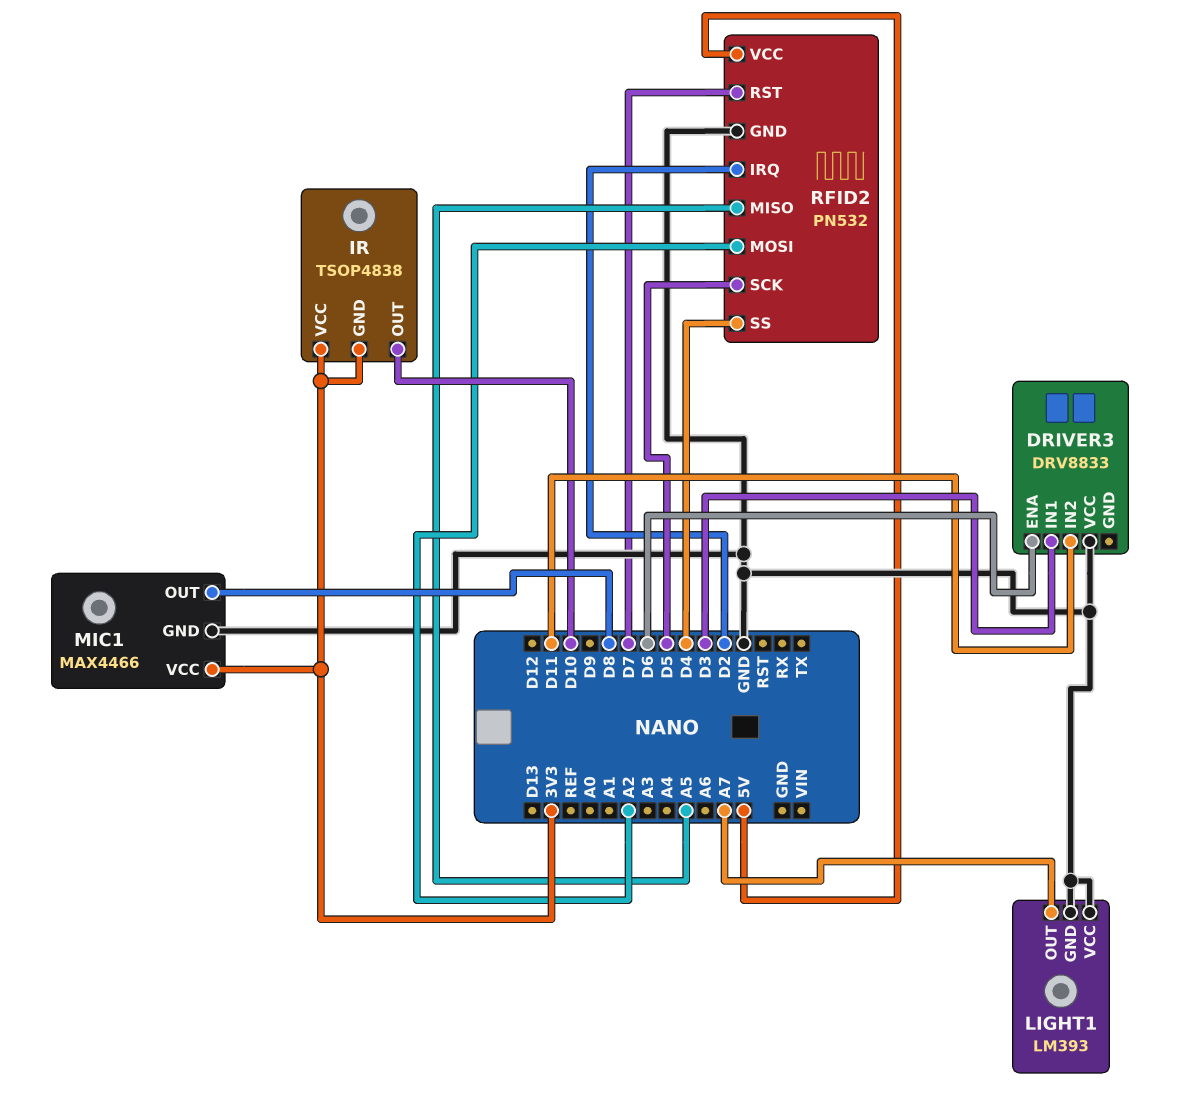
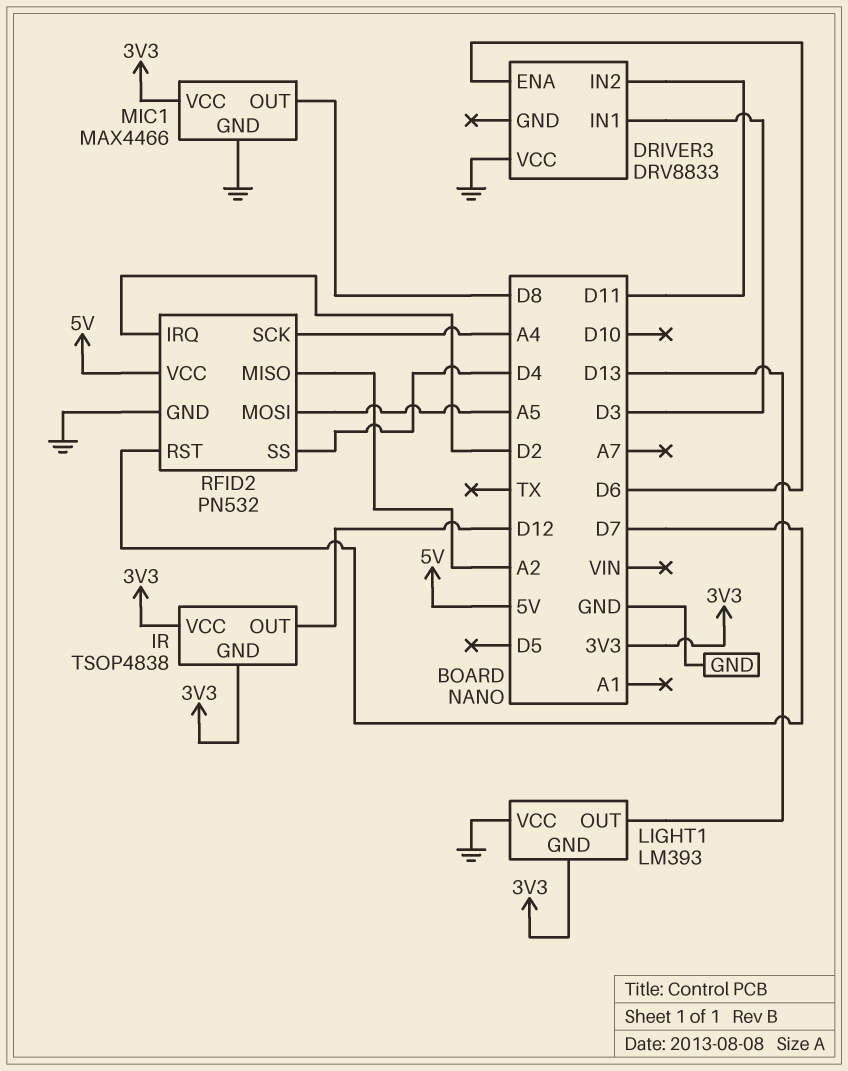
IR pin OUT: D10 -> D12
LIGHT1 pin GND: GND -> 3V3
LIGHT1 pin OUT: A7 -> D13
RFID2 pin MISO: A5 -> A2
RFID2 pin MOSI: A2 -> A5
RFID2 pin SCK: D5 -> A4

